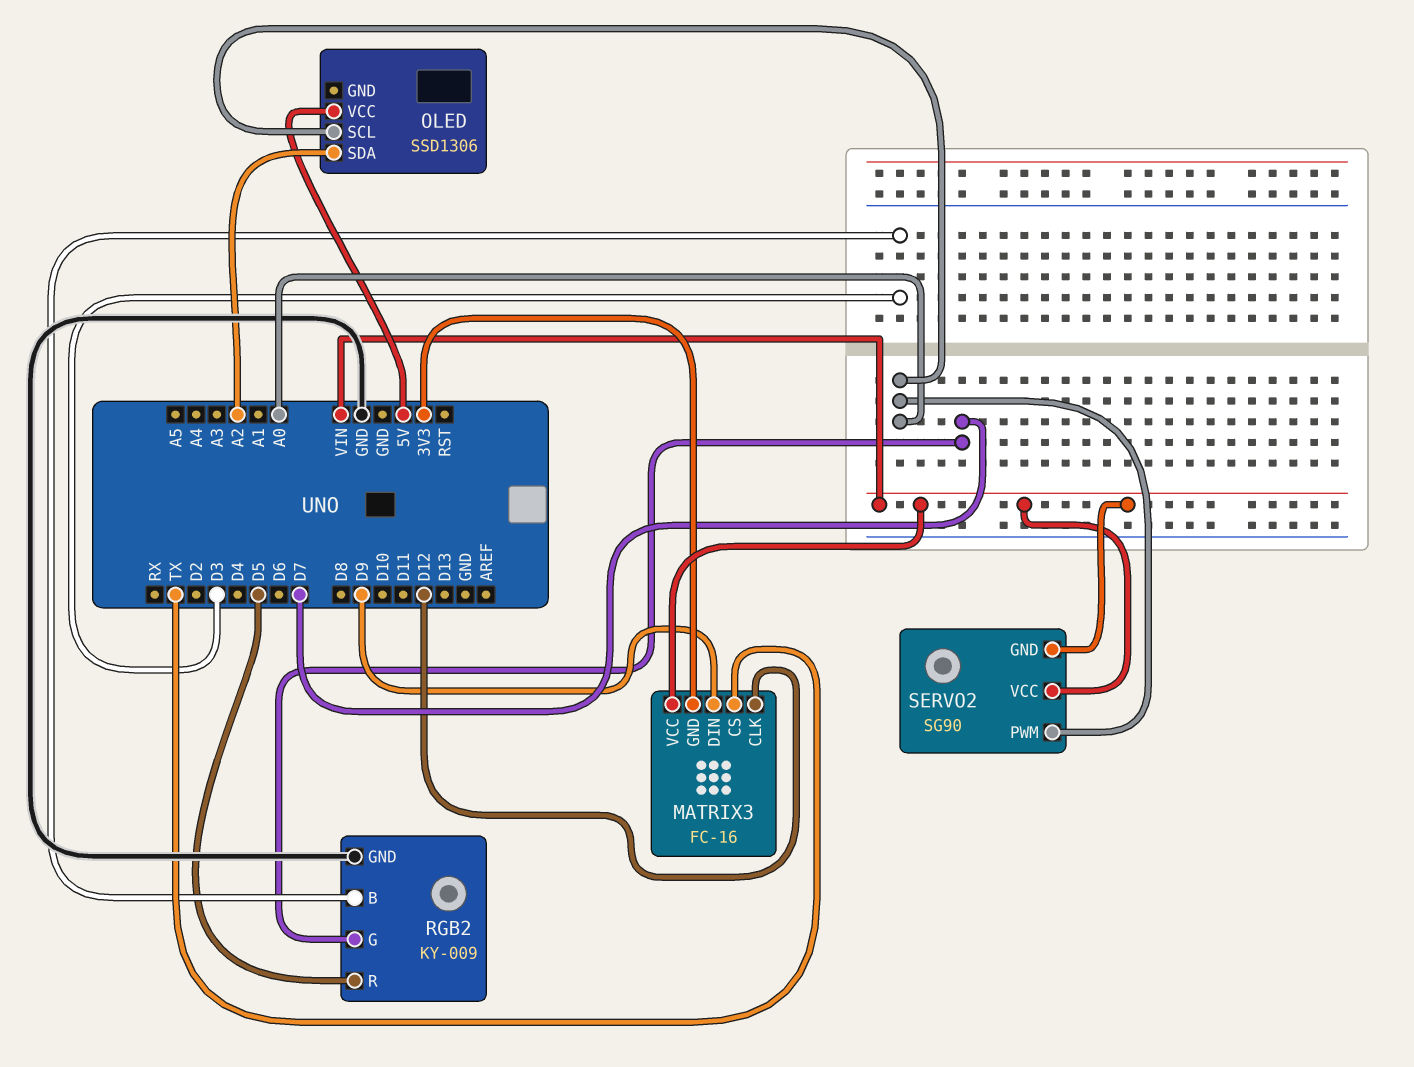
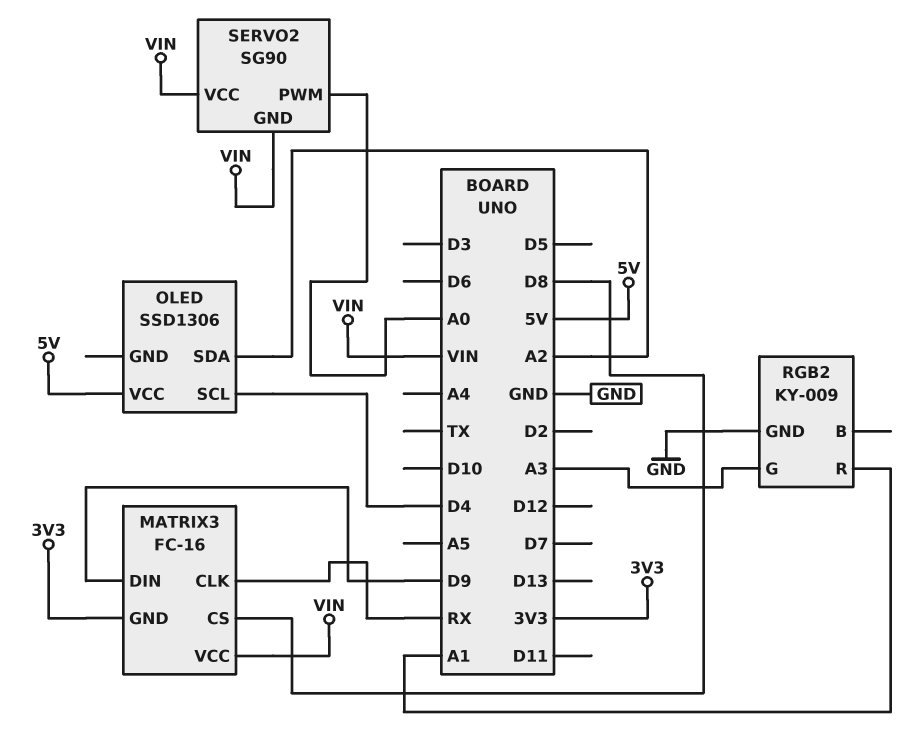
MATRIX3 pin CLK: D12 -> RX
MATRIX3 pin CS: TX -> D8
OLED pin SCL: A0 -> D4
RGB2 pin B: D3 -> none
RGB2 pin G: D7 -> A3
RGB2 pin R: D5 -> A1

